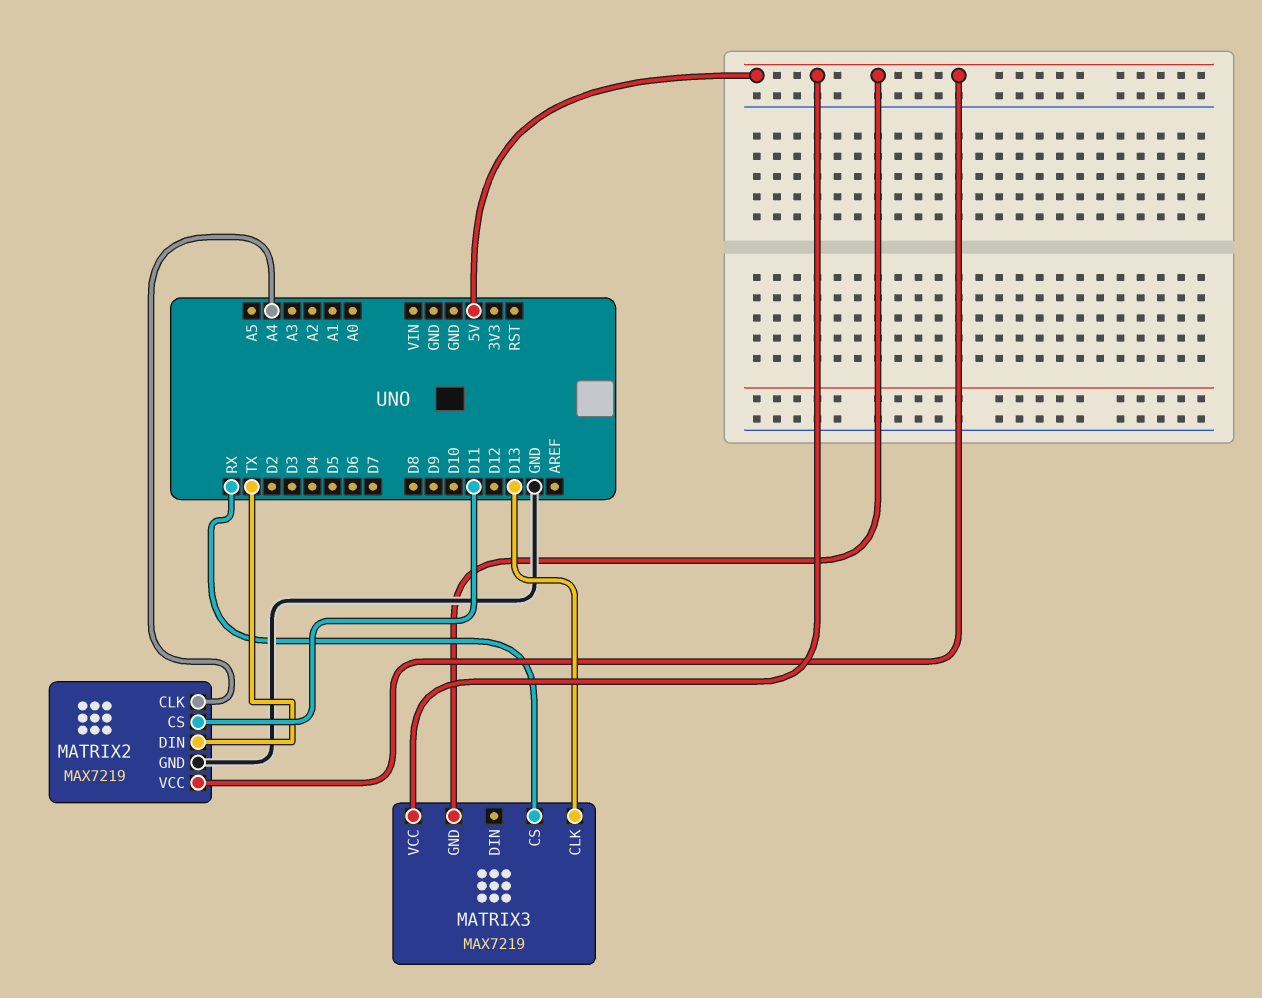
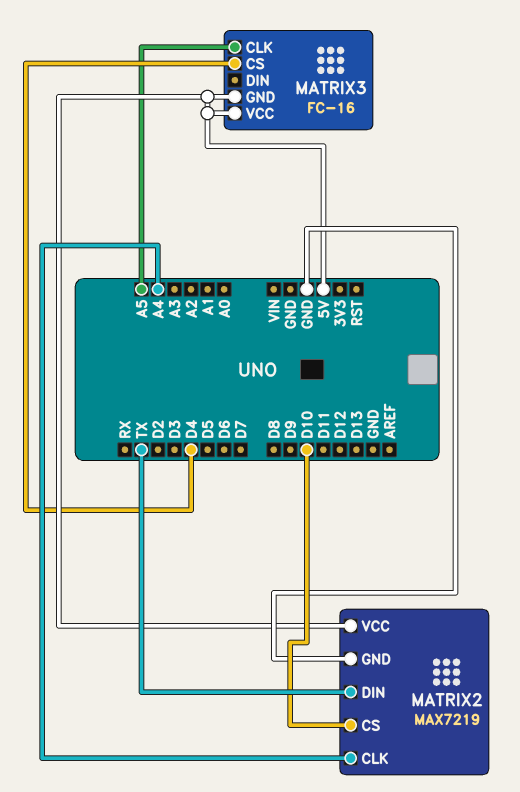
MATRIX2 pin CS: D11 -> D10
MATRIX3: MAX7219 -> FC-16
MATRIX3 pin CLK: D13 -> A5
MATRIX3 pin CS: RX -> D4

